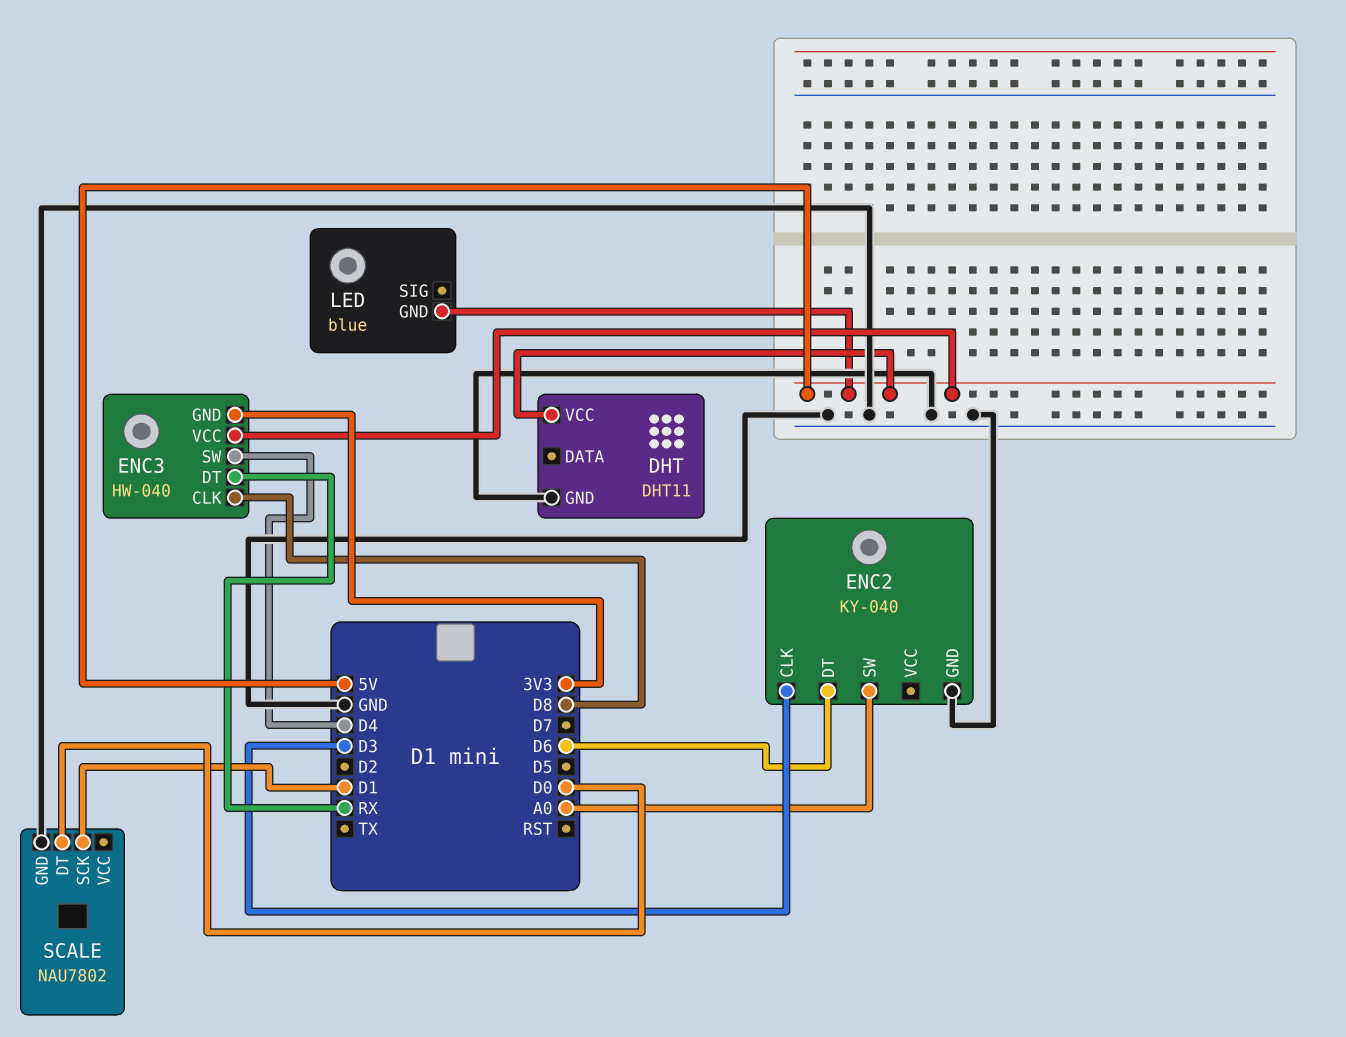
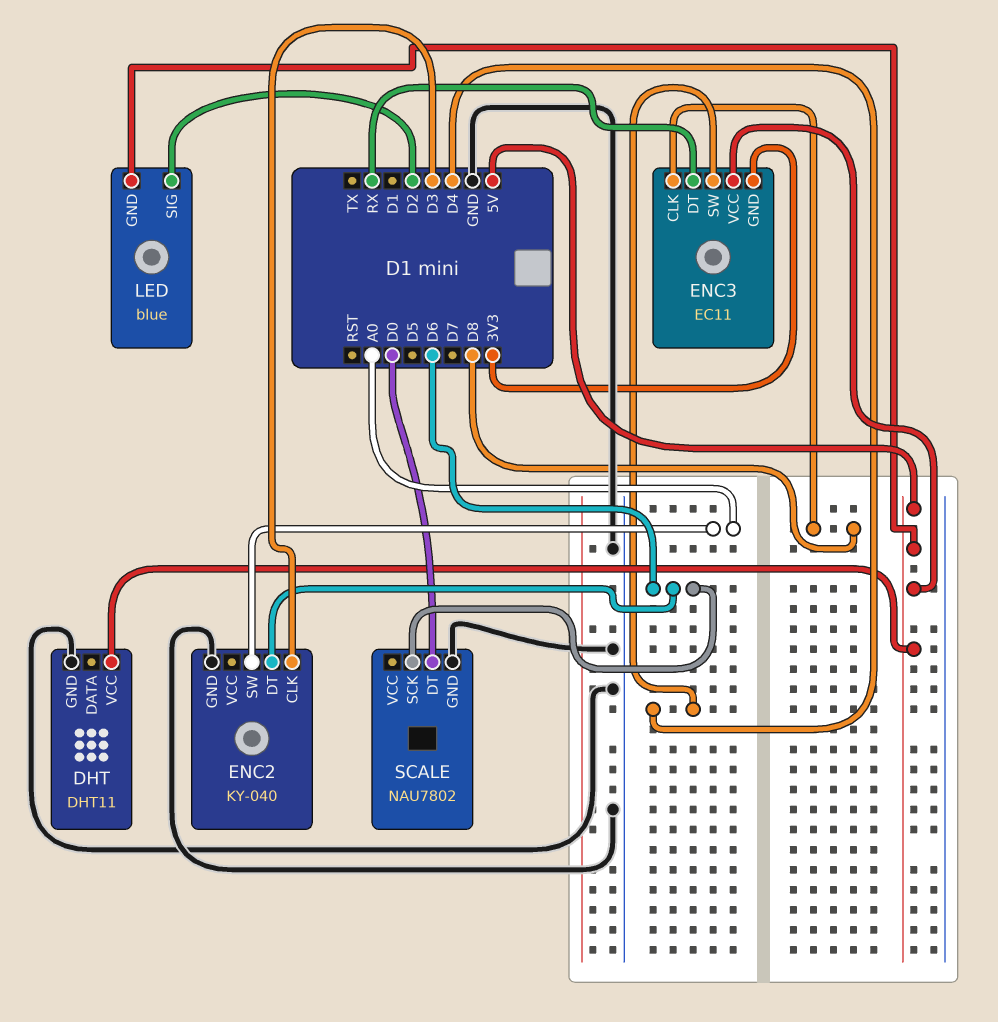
ENC3: HW-040 -> EC11
LED pin SIG: none -> D2
SCALE pin SCK: D1 -> D6

